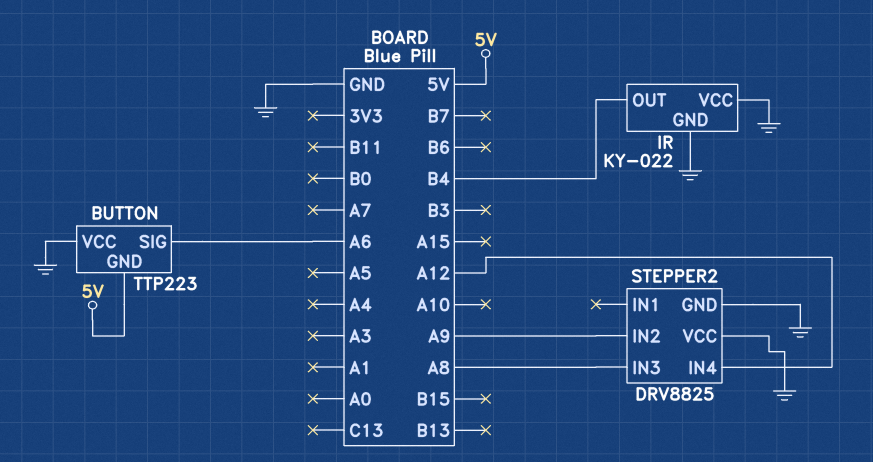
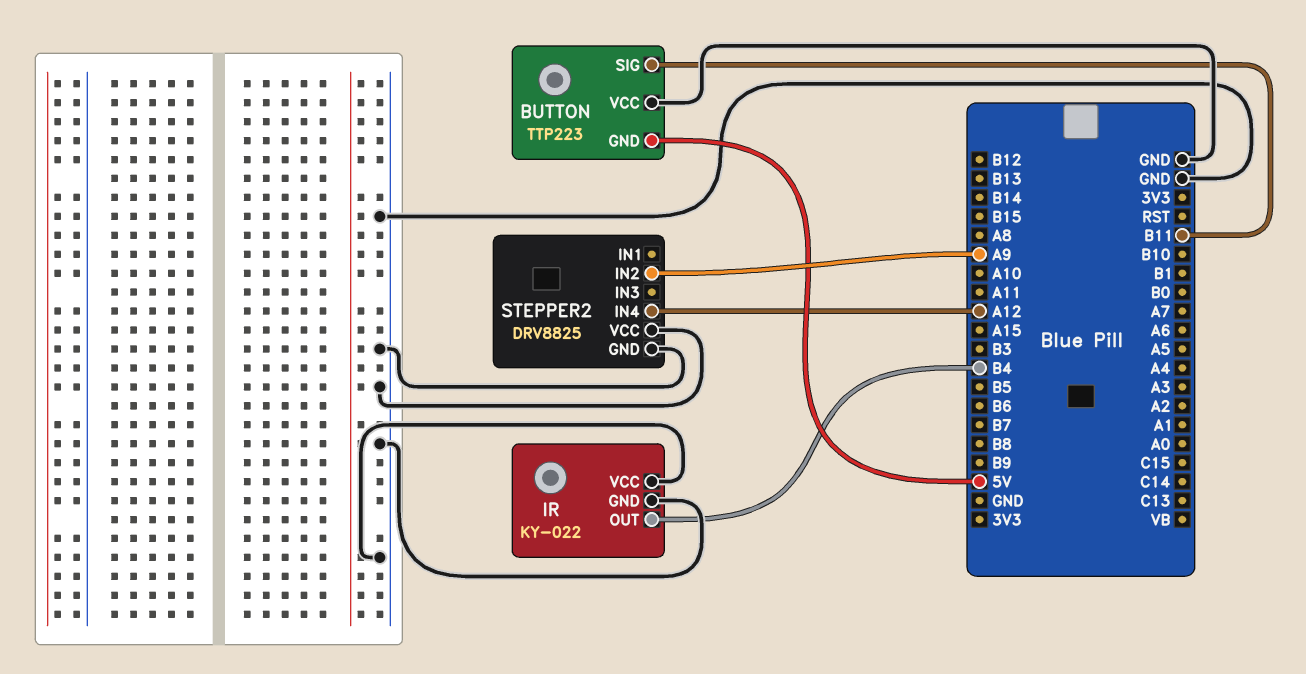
BUTTON pin SIG: A6 -> B11
STEPPER2 pin IN3: A8 -> none

